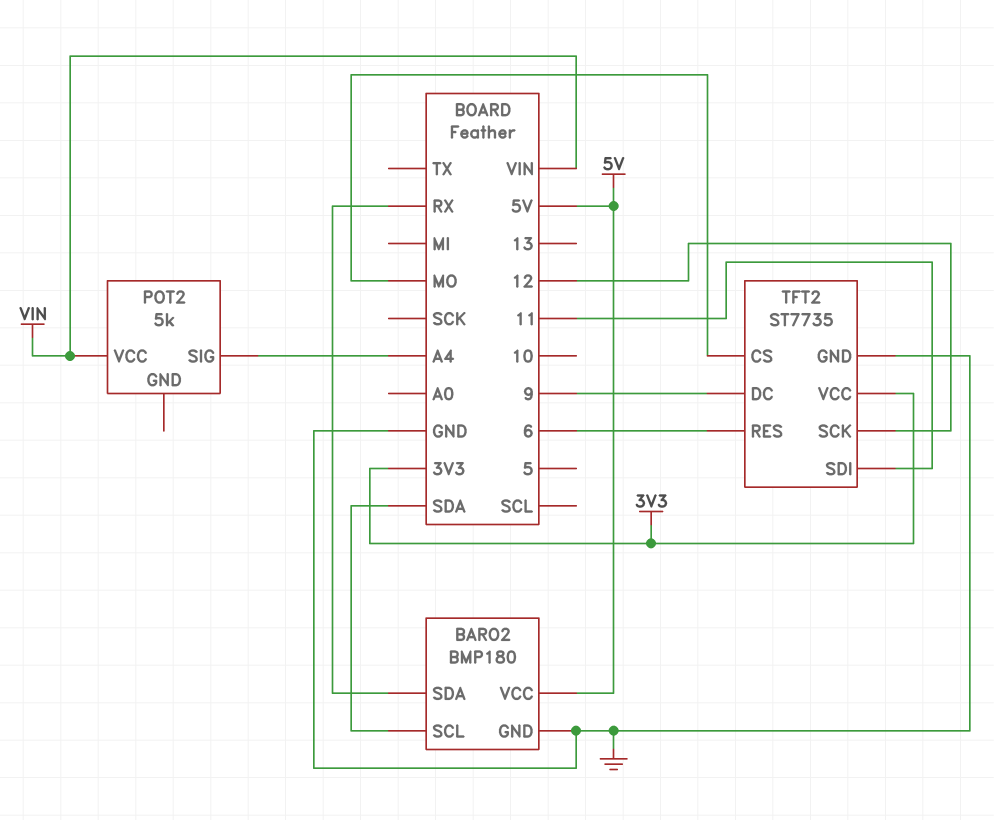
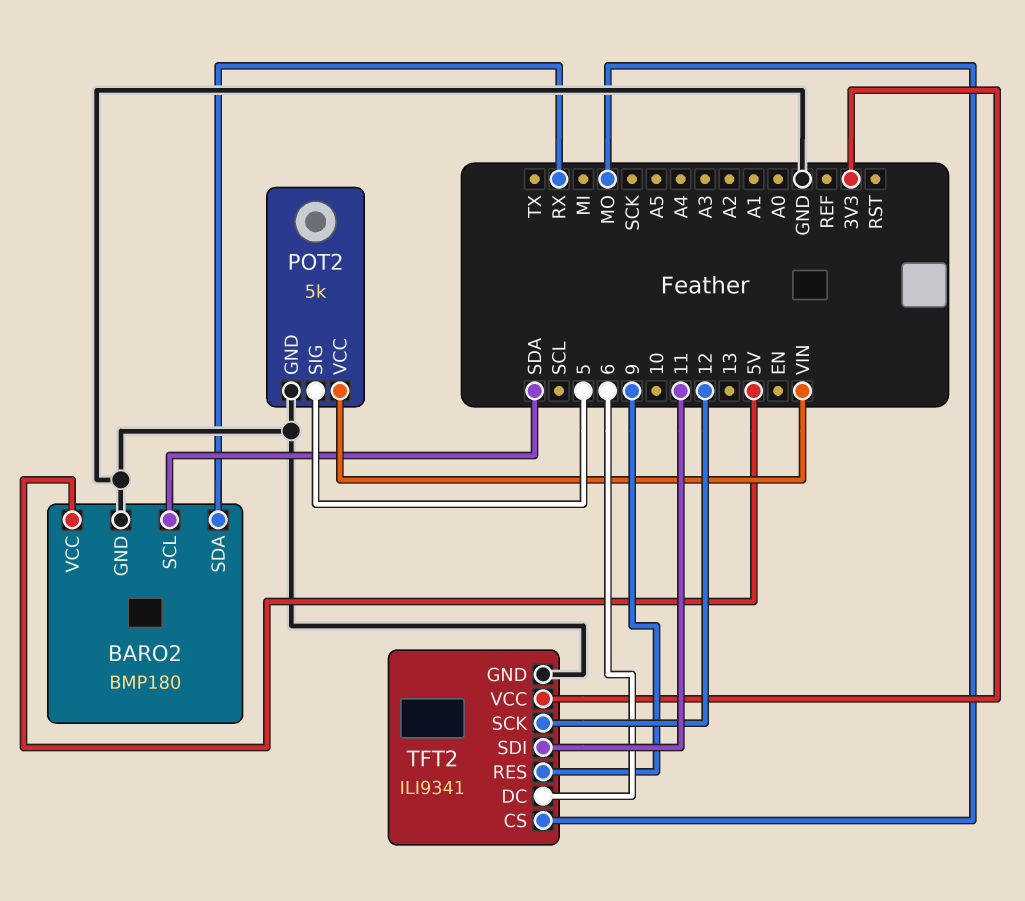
POT2 pin GND: none -> GND
POT2 pin SIG: A4 -> 5
TFT2: ST7735 -> ILI9341
TFT2 pin DC: 9 -> 6
TFT2 pin RES: 6 -> 9

